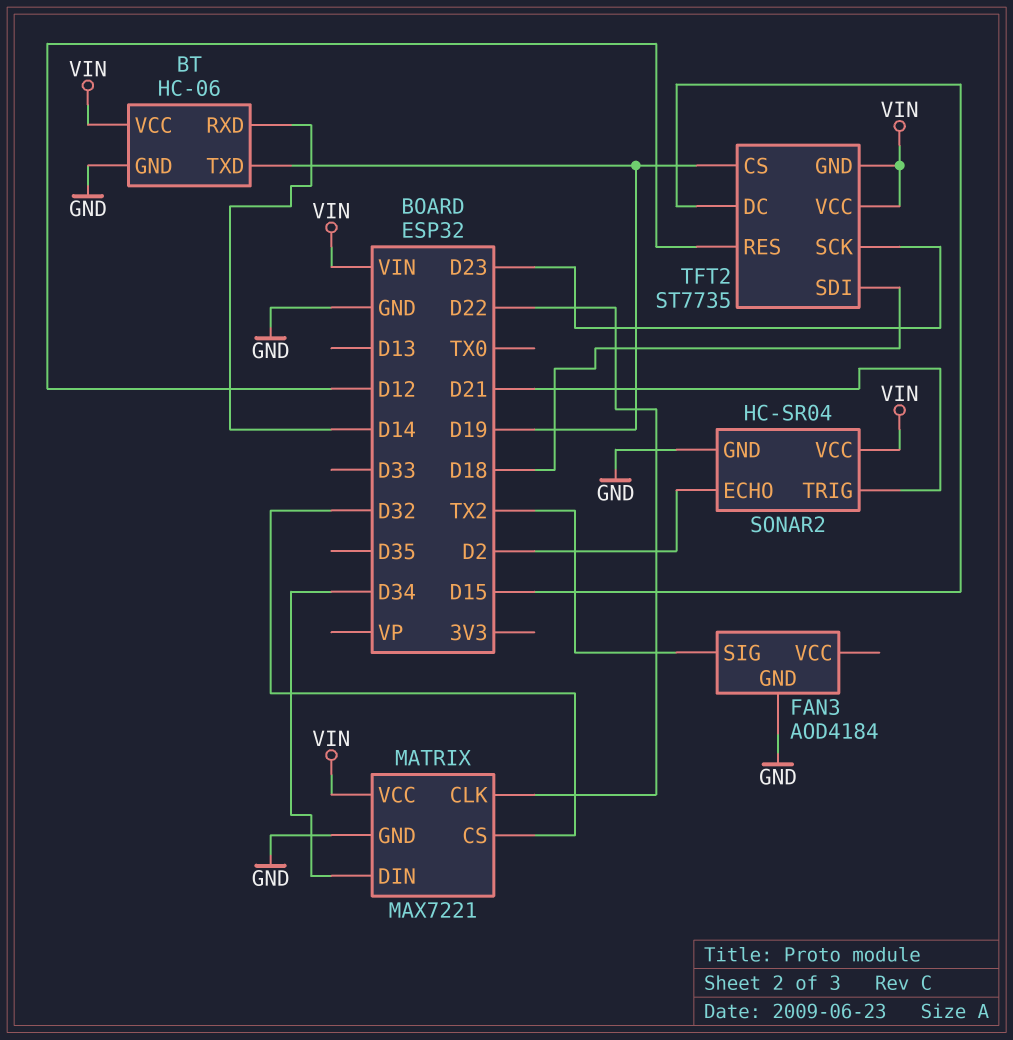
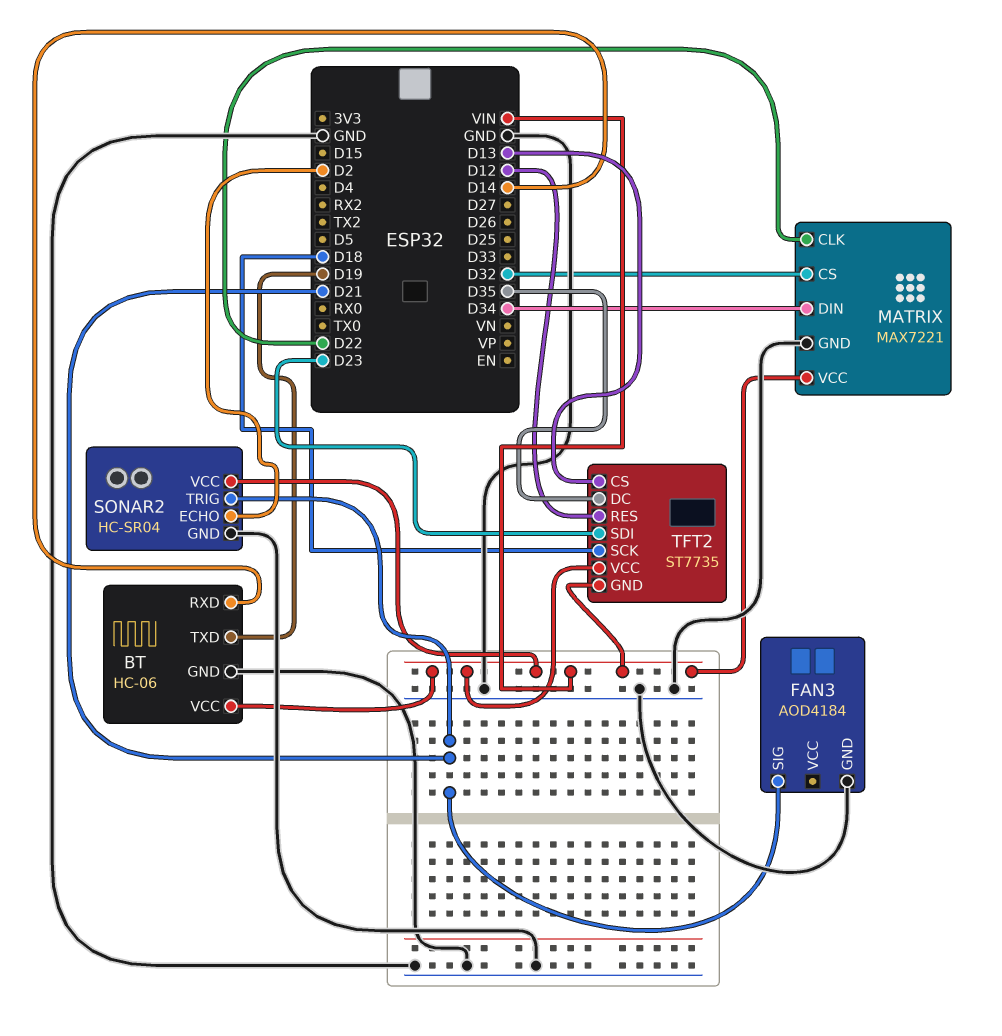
FAN3 pin SIG: TX2 -> D21
TFT2 pin CS: D19 -> D13
TFT2 pin DC: D15 -> D35
TFT2 pin SCK: D23 -> D18
TFT2 pin SDI: D18 -> D23

